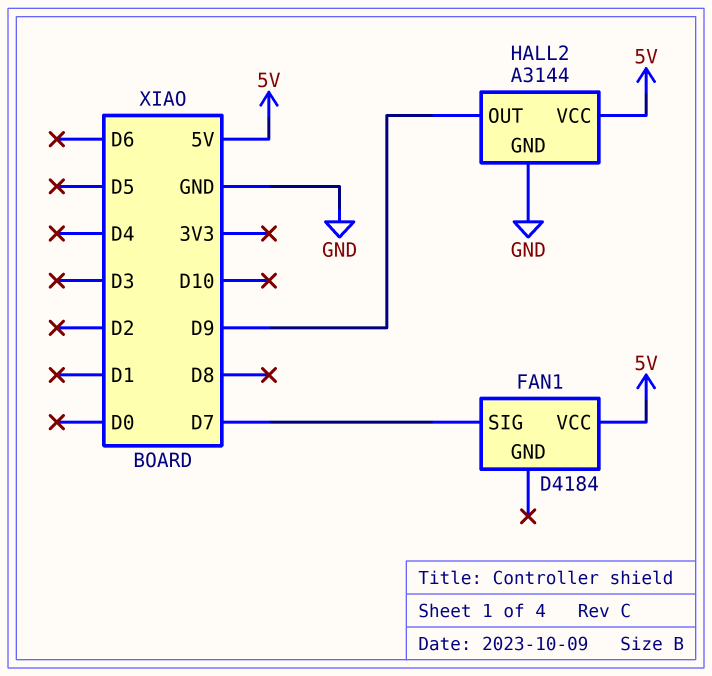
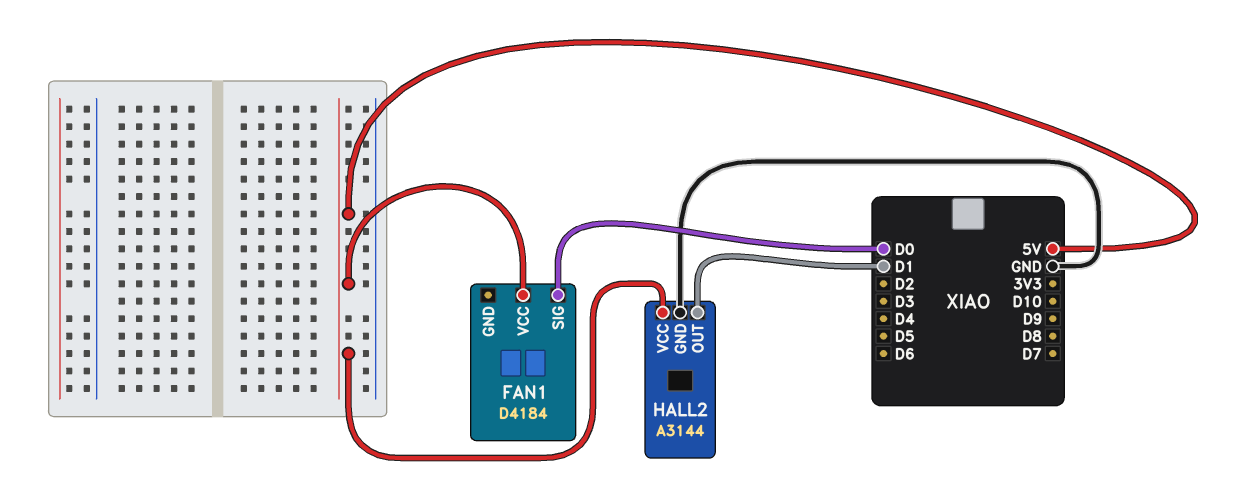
FAN1 pin SIG: D7 -> D0
HALL2 pin OUT: D9 -> D1

